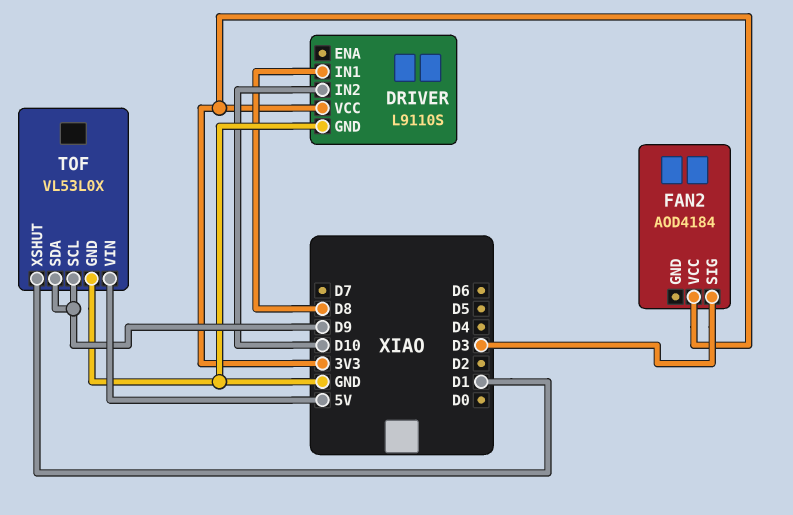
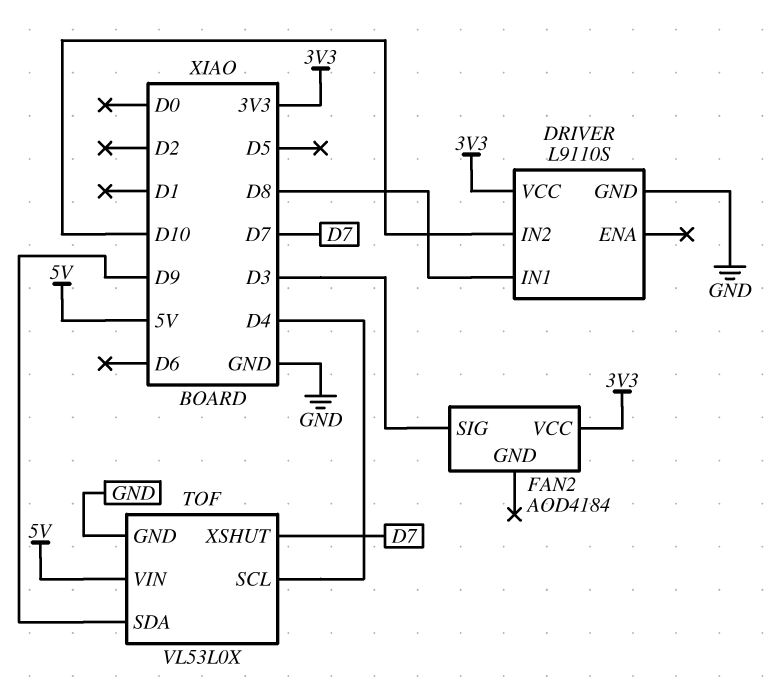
TOF pin SCL: D9 -> D4
TOF pin XSHUT: D1 -> D7

